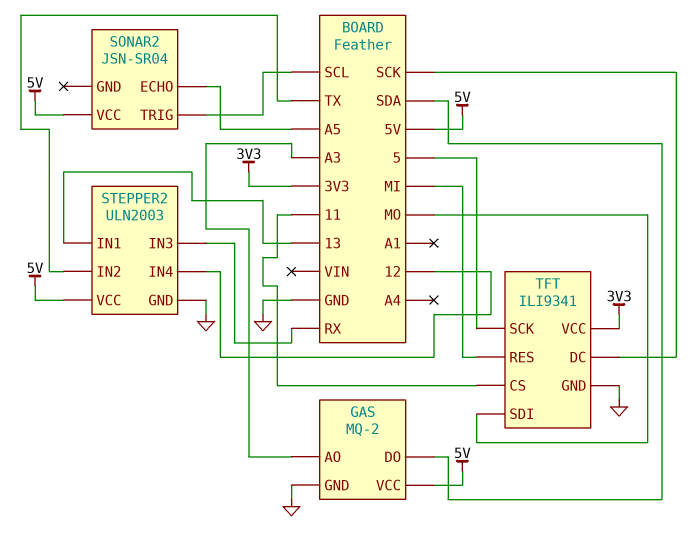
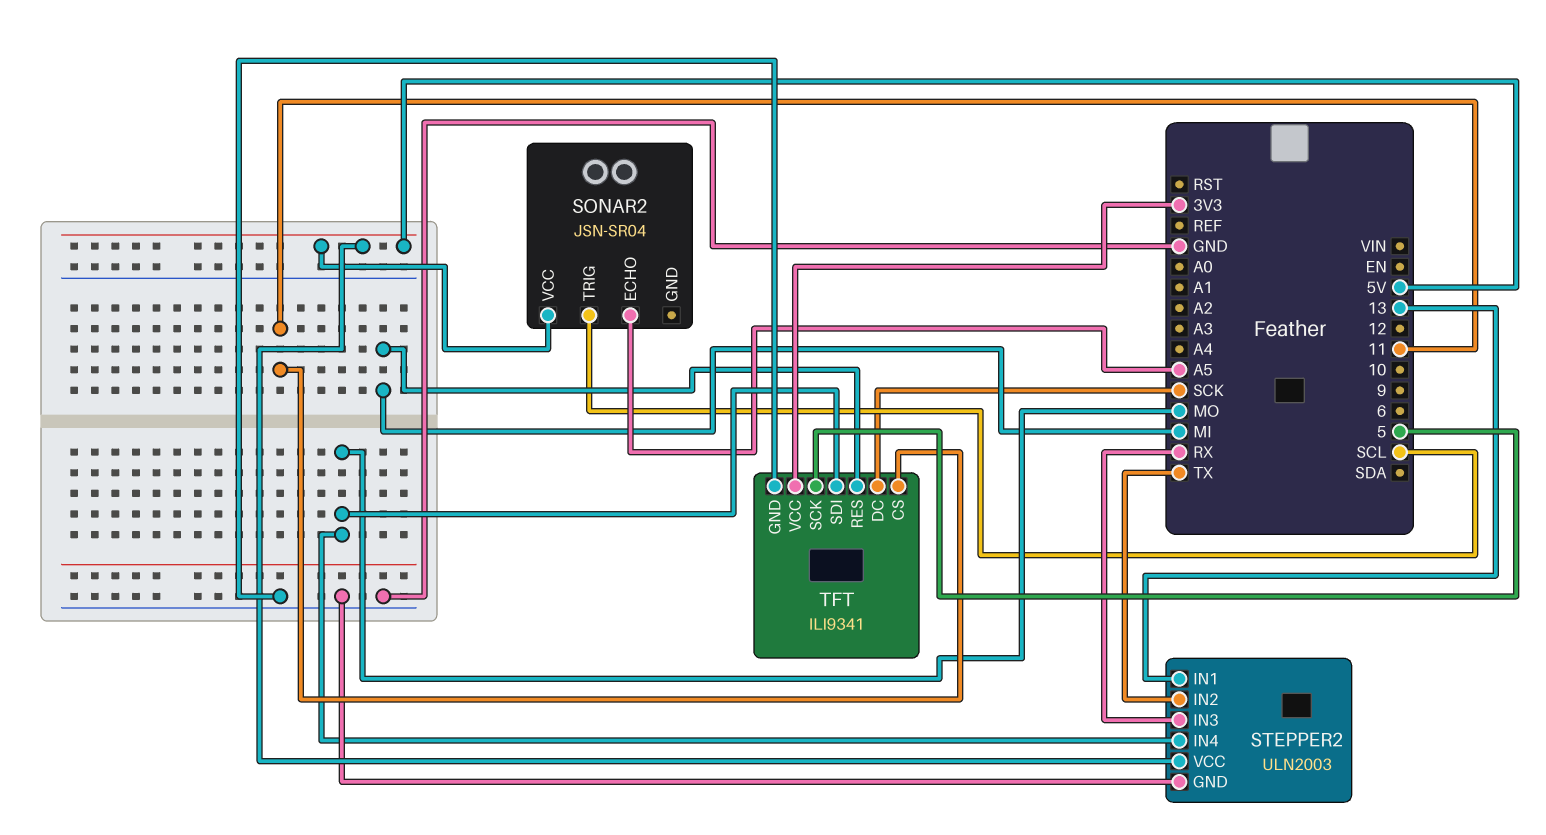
GAS: MQ-2 -> none
GAS pin AO: A3 -> none
GAS pin DO: SDA -> none
GAS pin GND: GND -> none
GAS pin VCC: 5V -> none
STEPPER2 pin IN4: 12 -> MO

